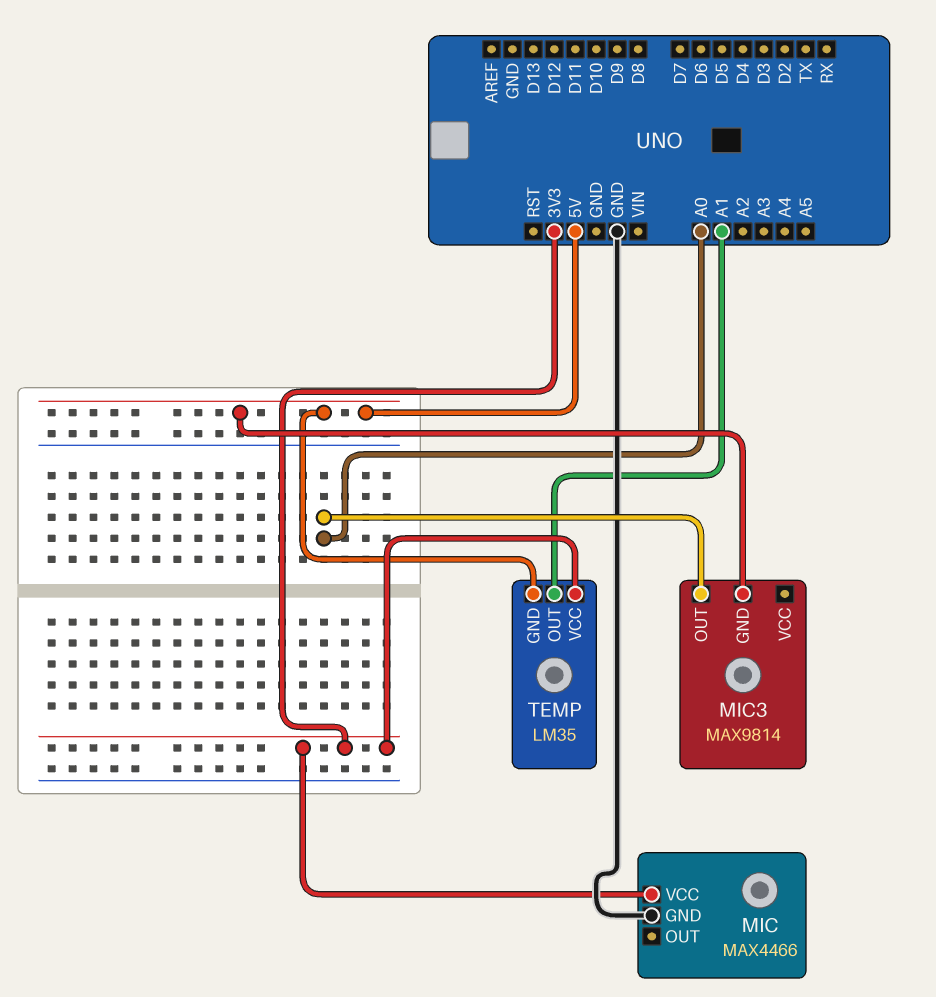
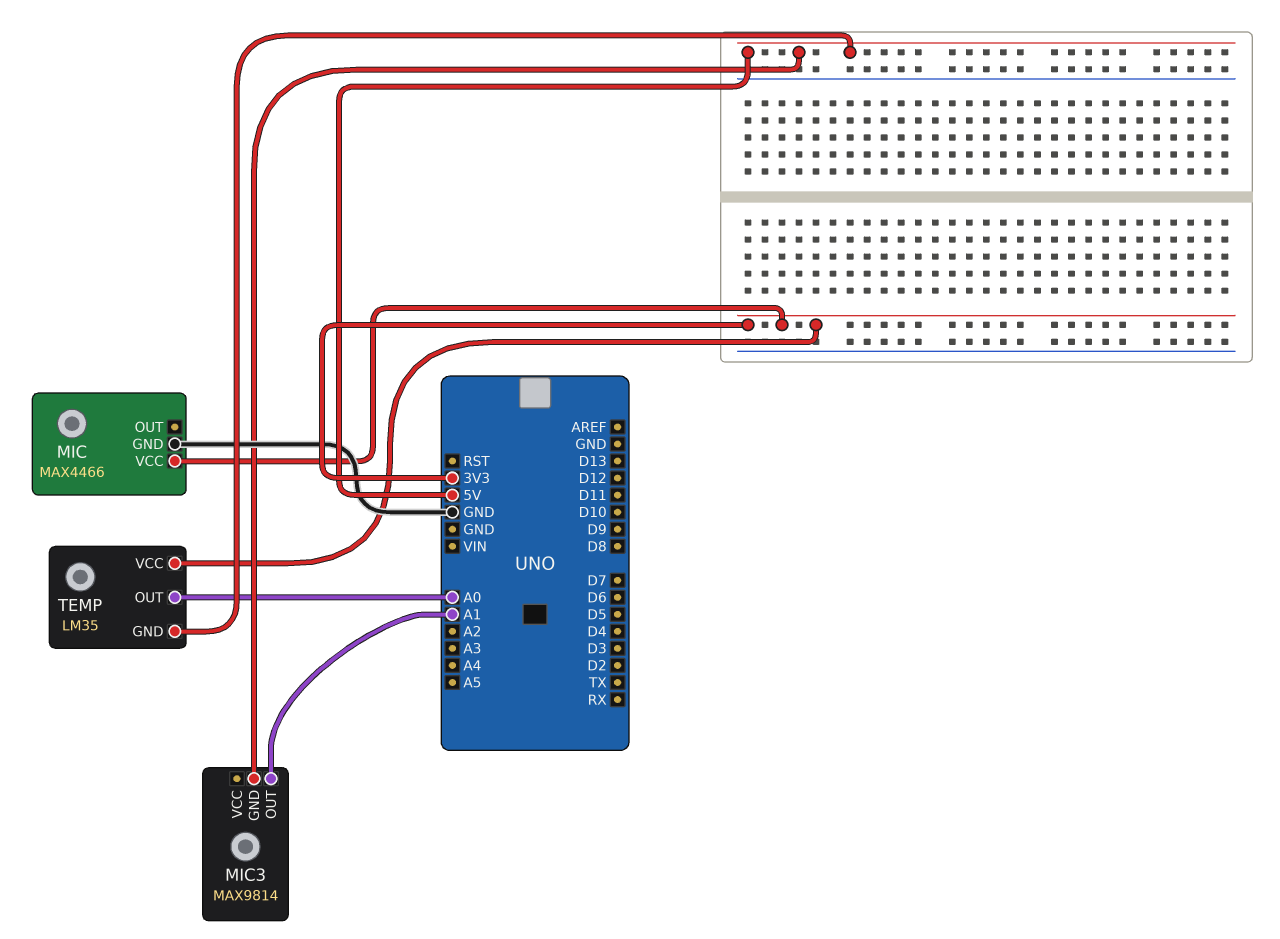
MIC3 pin OUT: A0 -> A1
TEMP pin OUT: A1 -> A0

